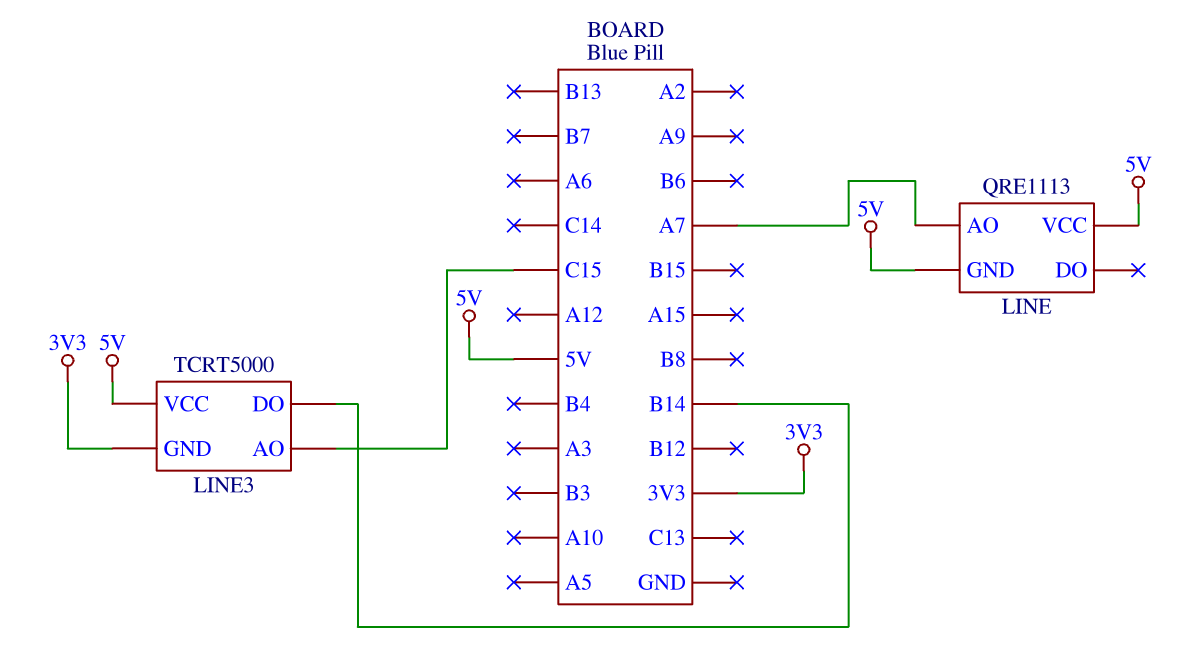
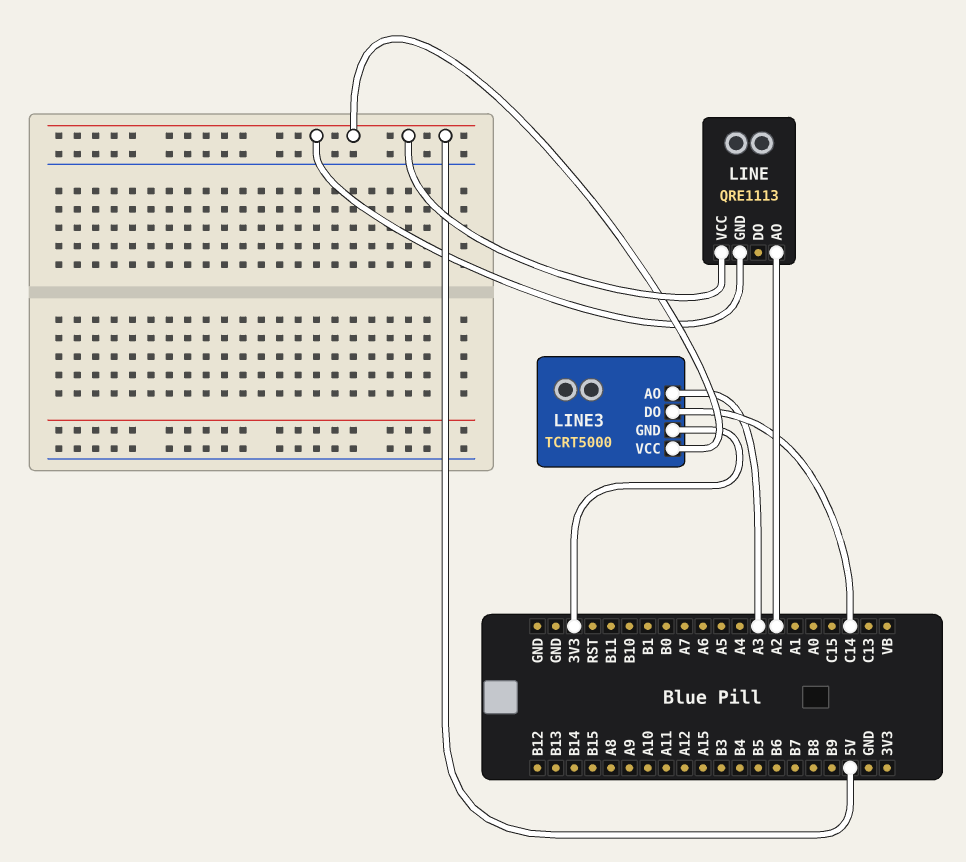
LINE pin AO: A7 -> A2
LINE3 pin AO: C15 -> A3
LINE3 pin DO: B14 -> C14

